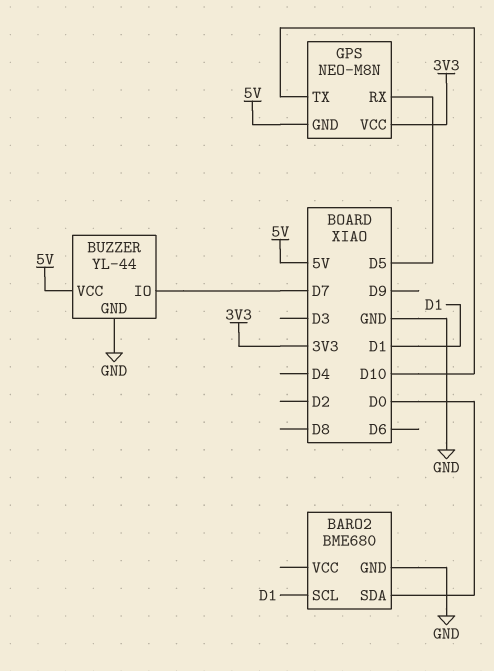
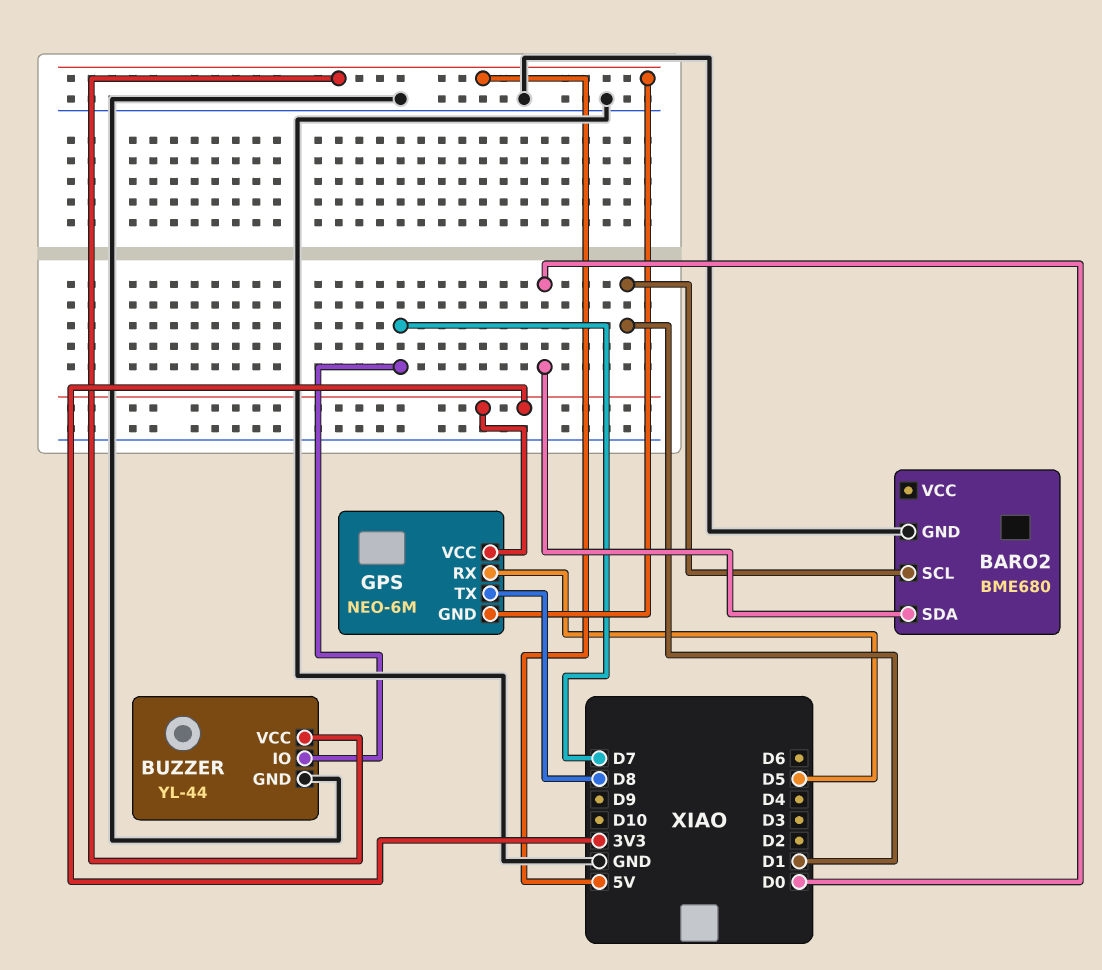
GPS: NEO-M8N -> NEO-6M
GPS pin TX: D10 -> D8

